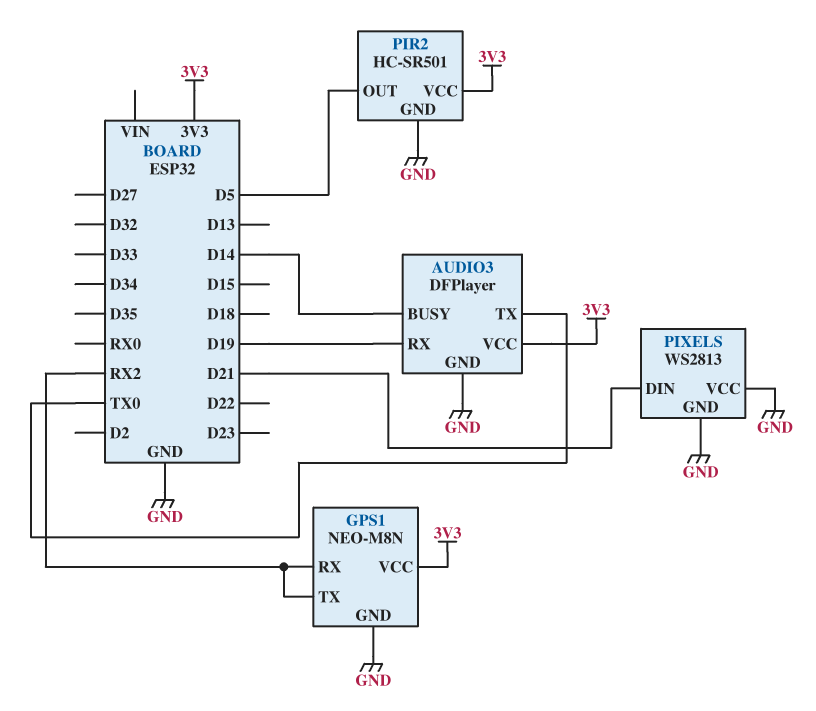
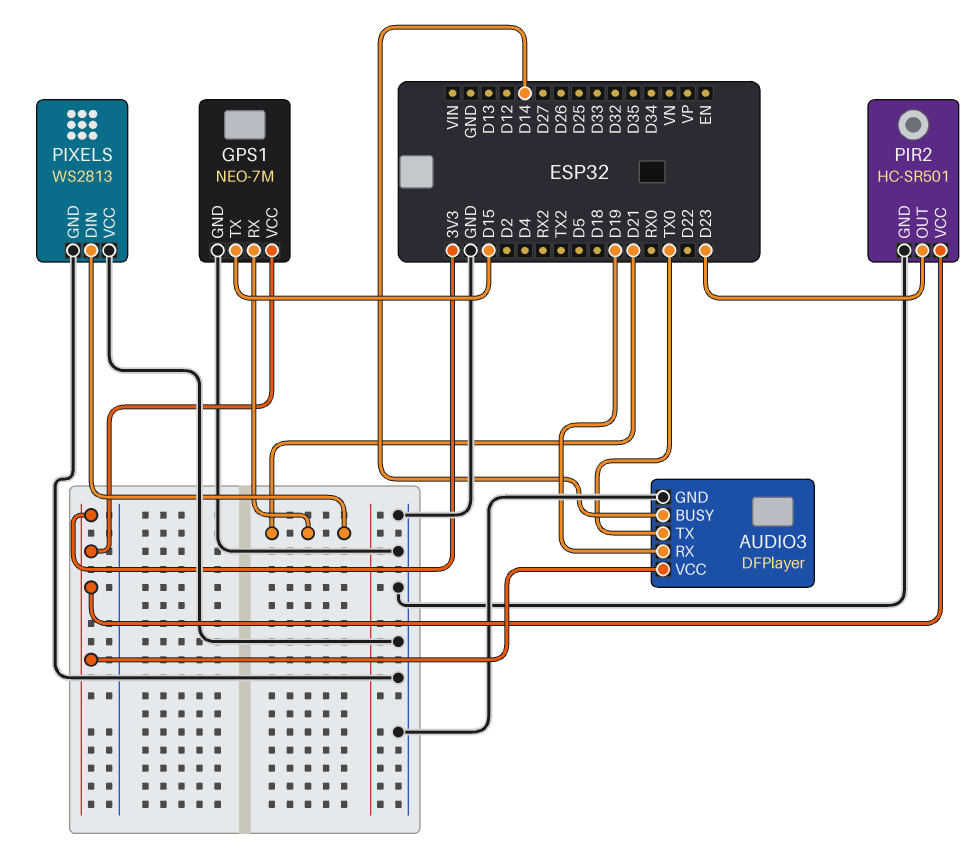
GPS1: NEO-M8N -> NEO-7M
GPS1 pin RX: RX2 -> D21
GPS1 pin TX: RX2 -> D15
PIR2 pin OUT: D5 -> D23

